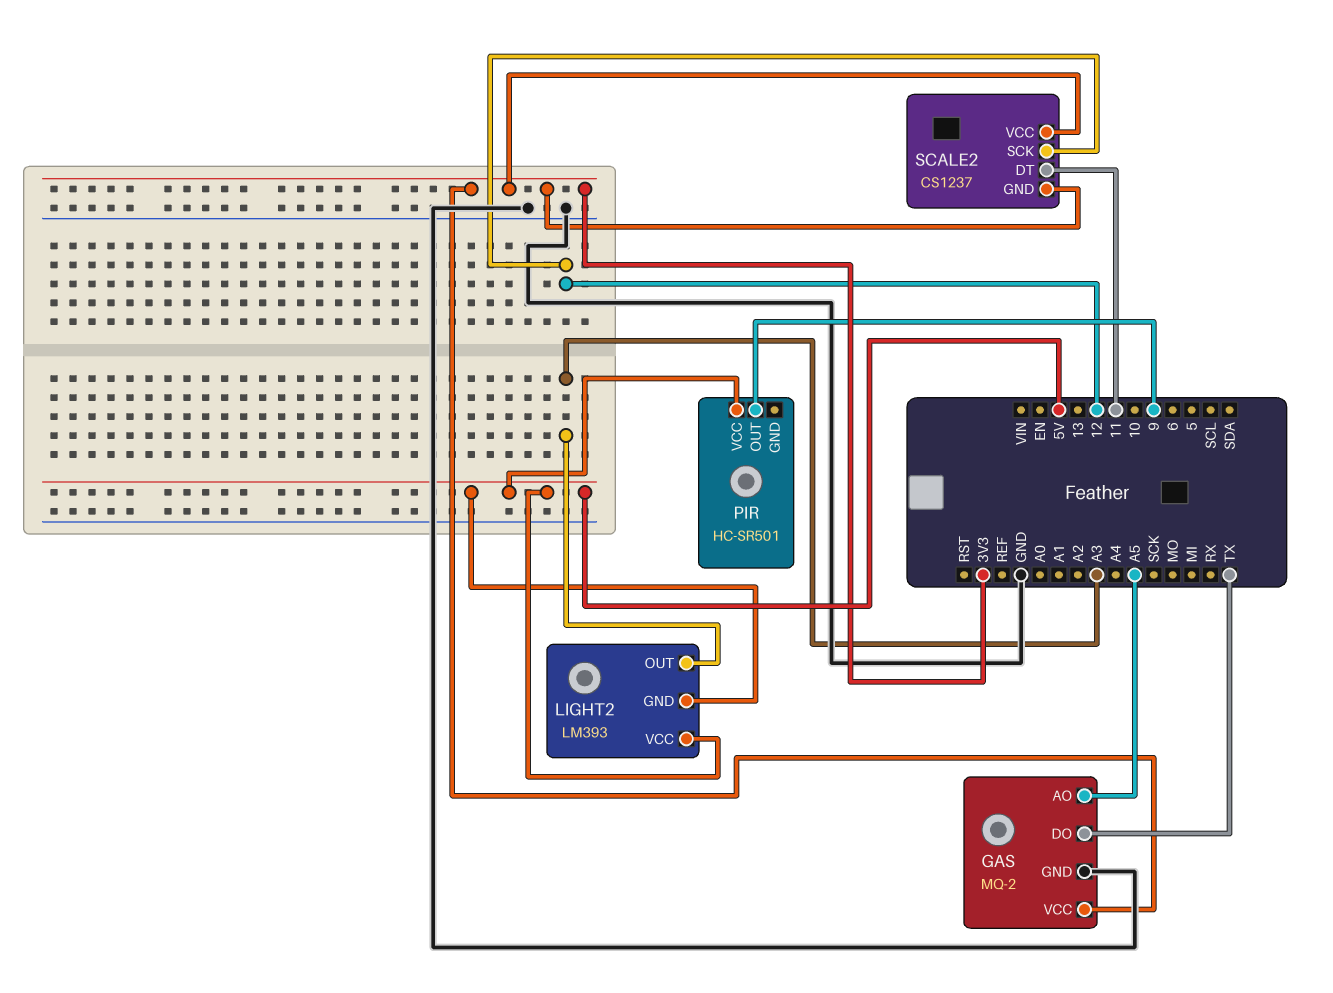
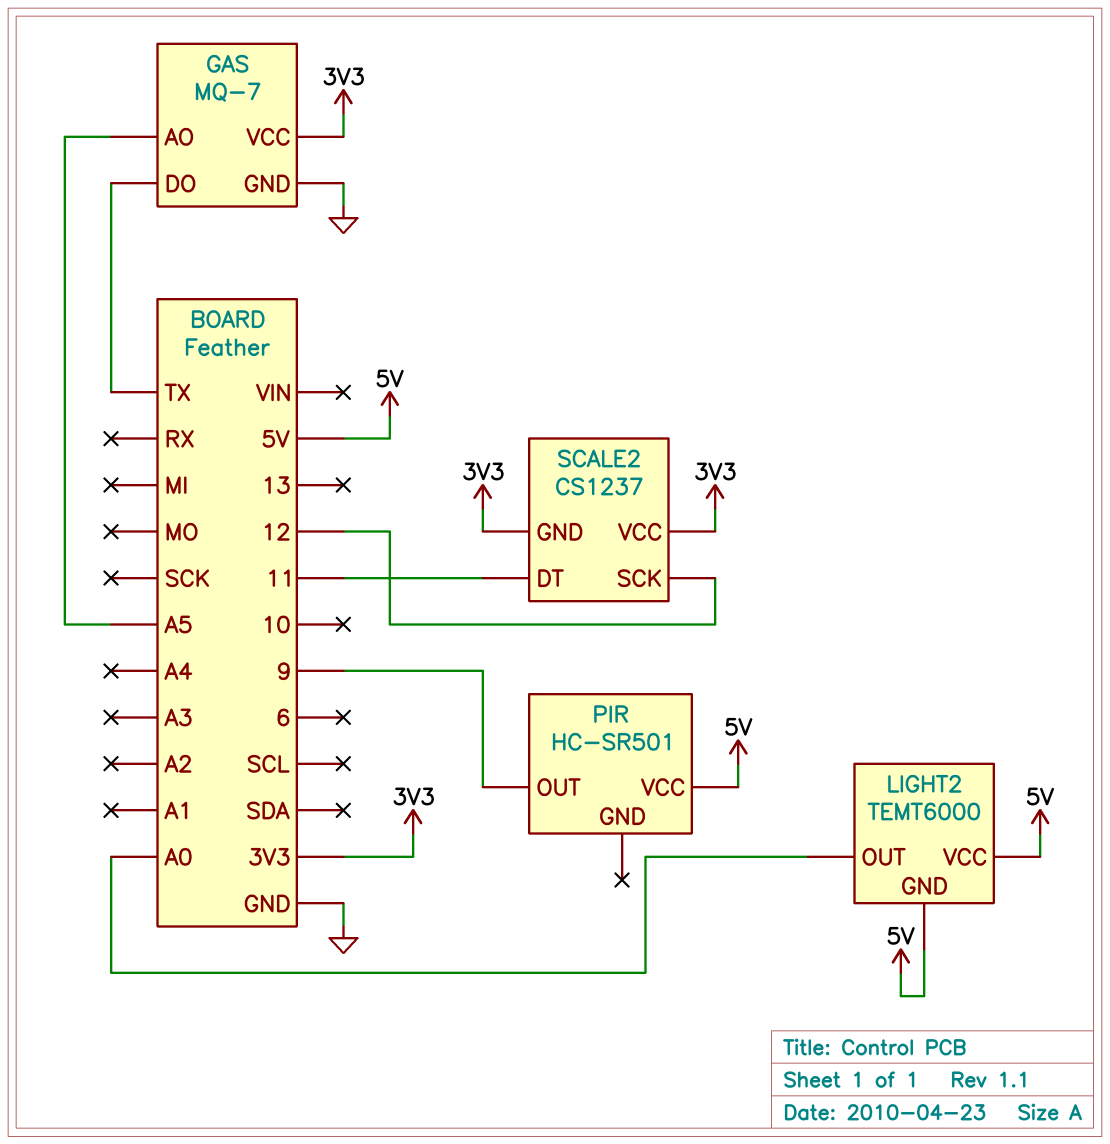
GAS: MQ-2 -> MQ-7
LIGHT2: LM393 -> TEMT6000
LIGHT2 pin OUT: A3 -> A0

